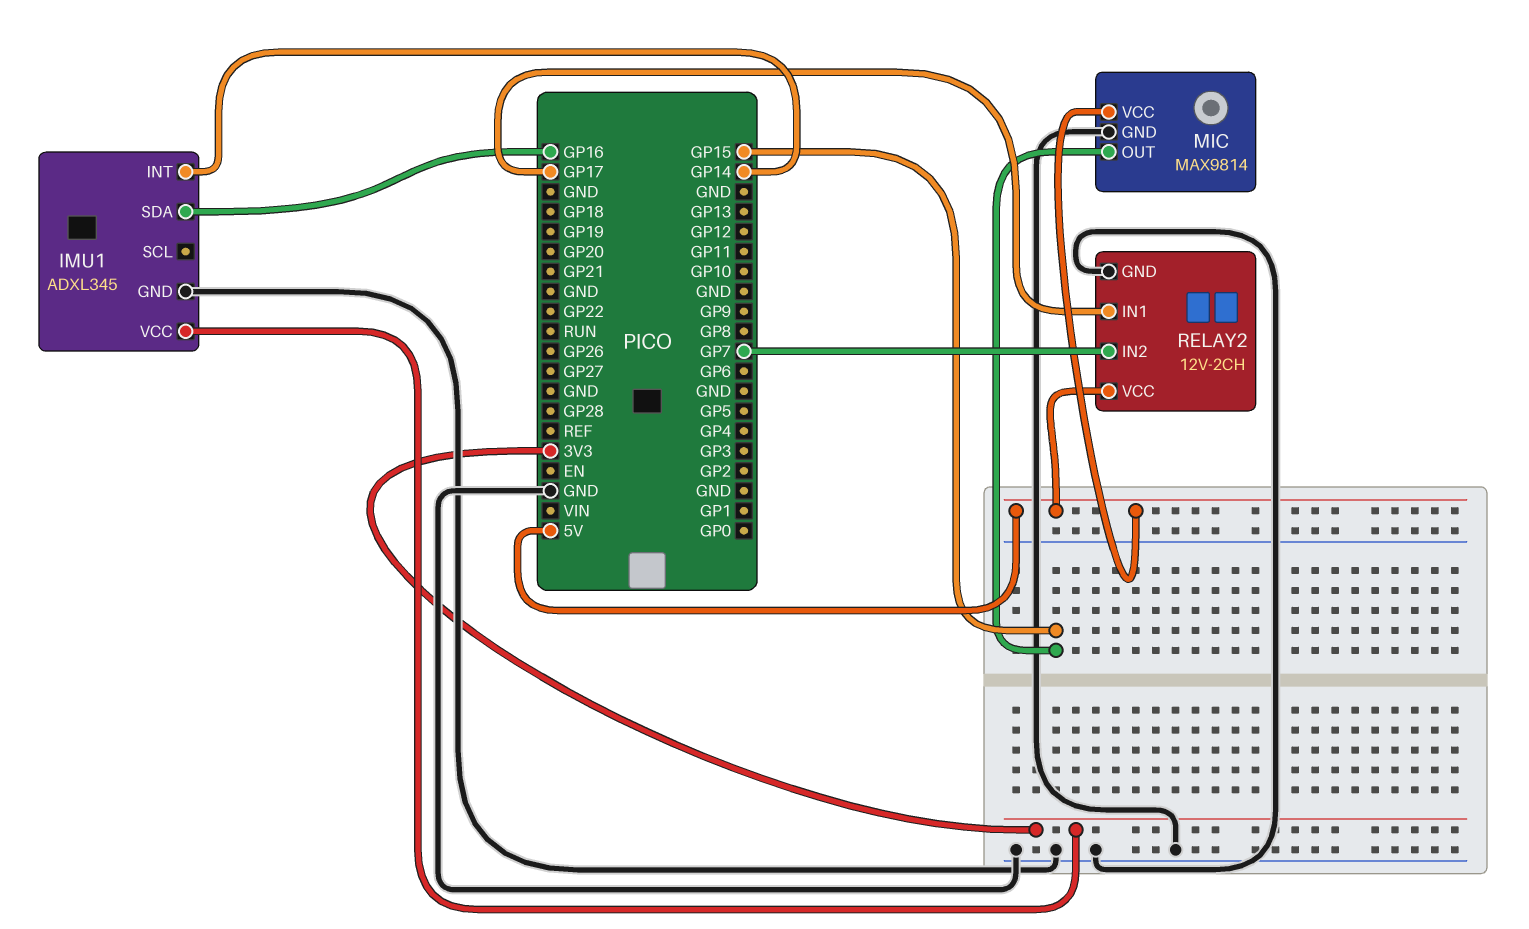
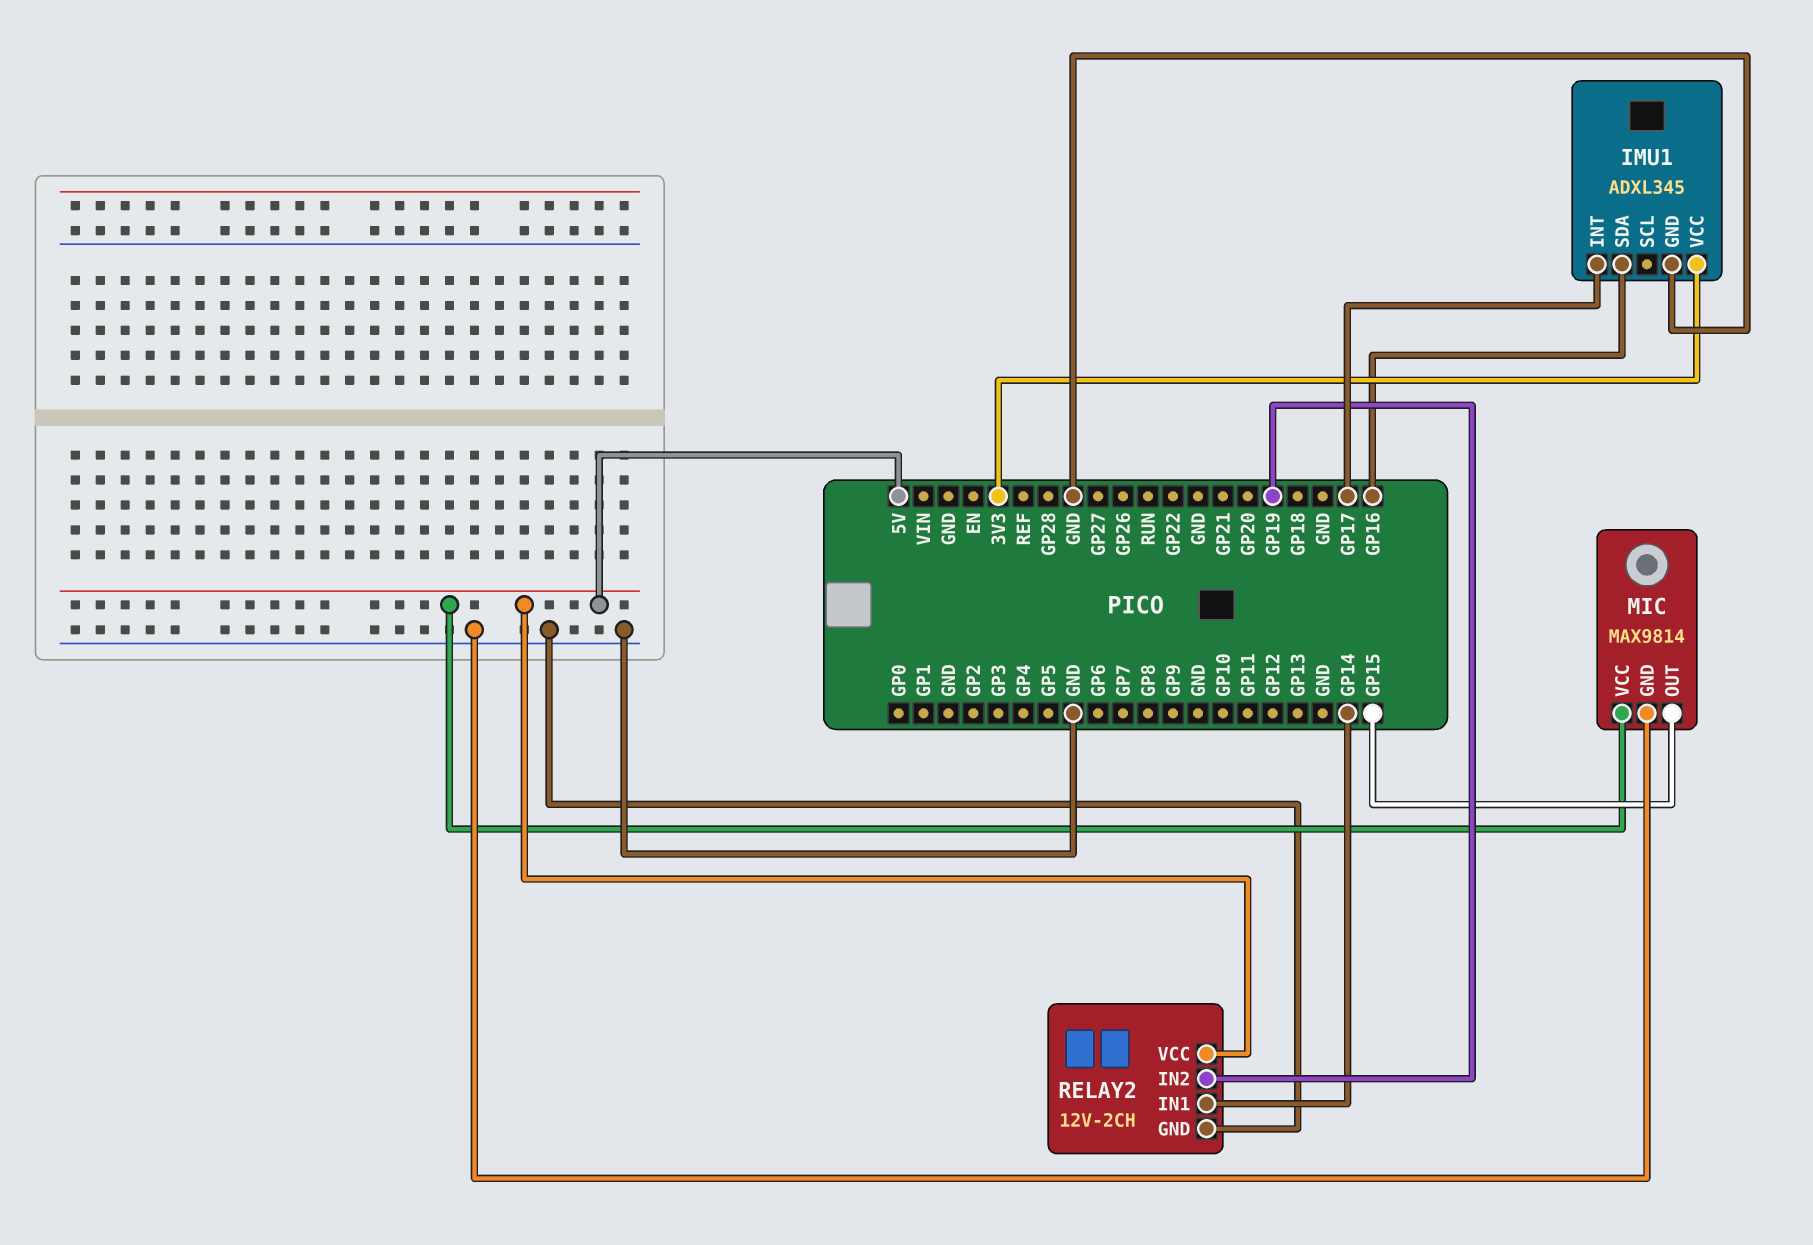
IMU1 pin INT: GP14 -> GP17
RELAY2 pin IN1: GP17 -> GP14
RELAY2 pin IN2: GP7 -> GP19

